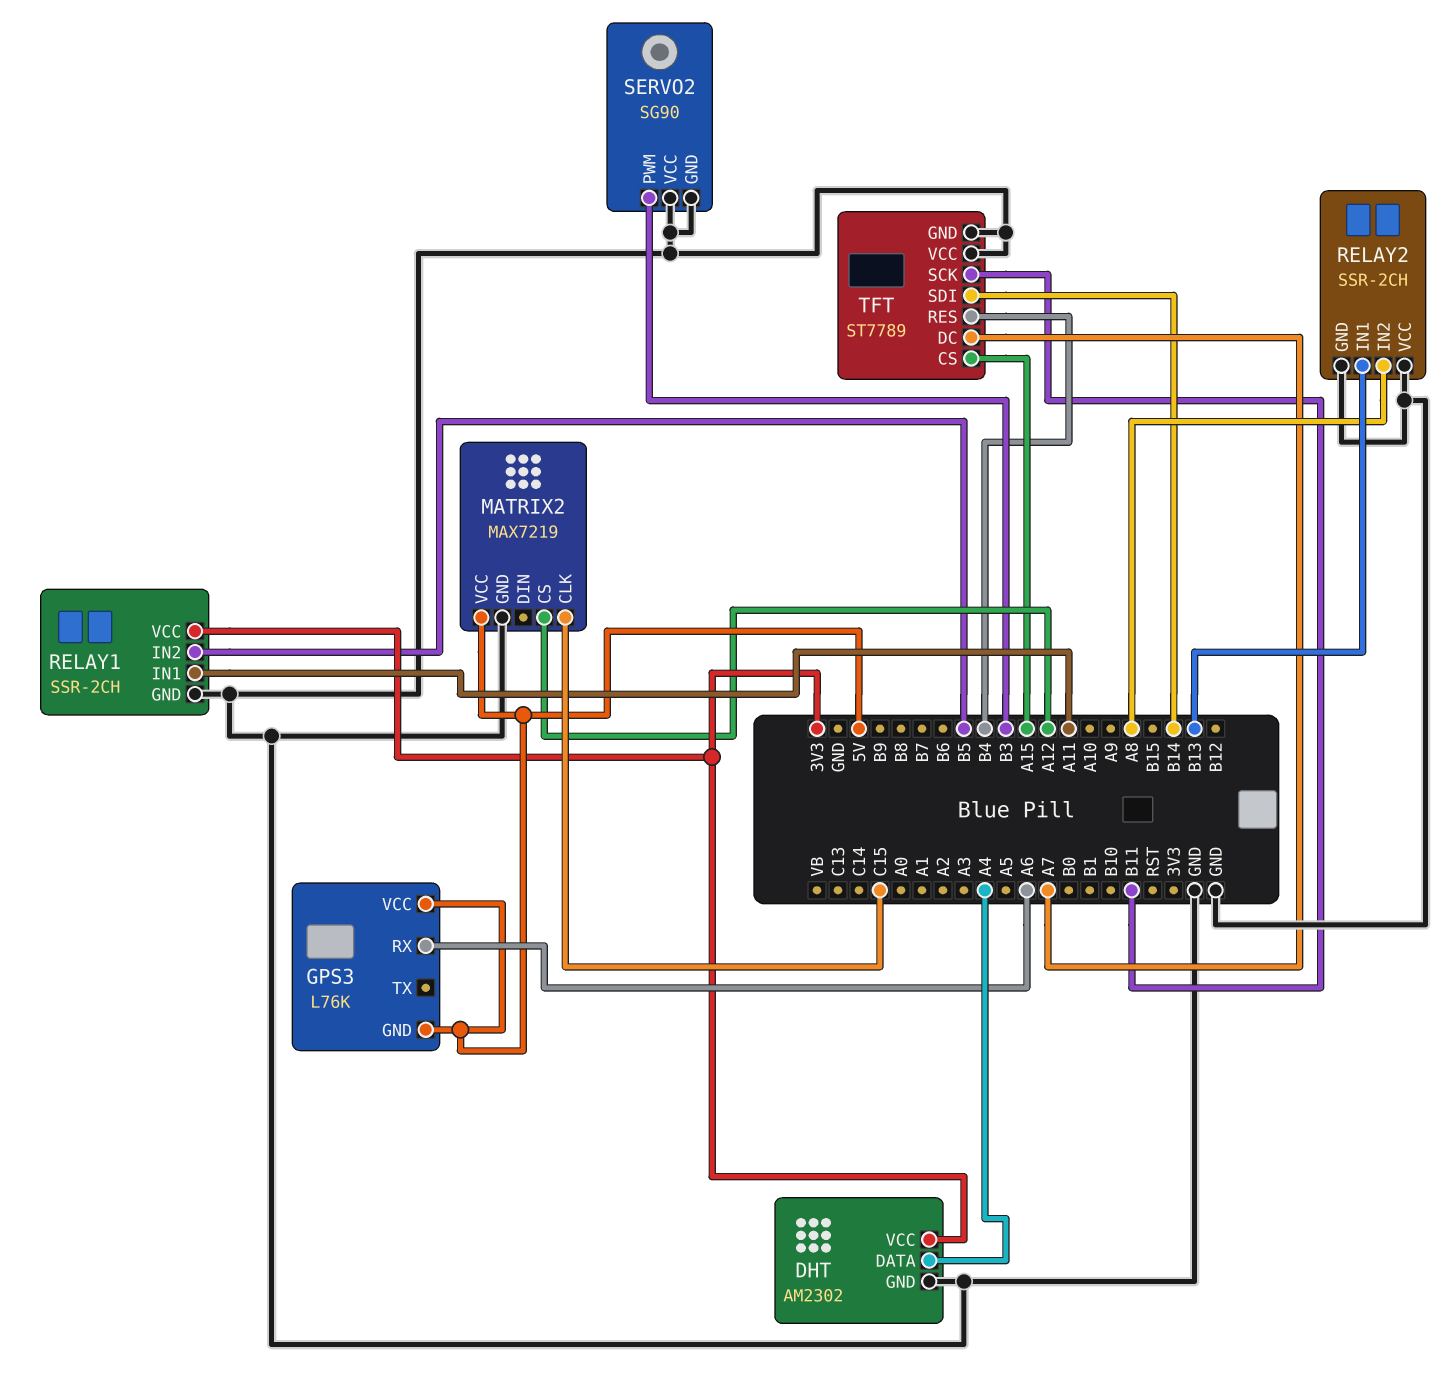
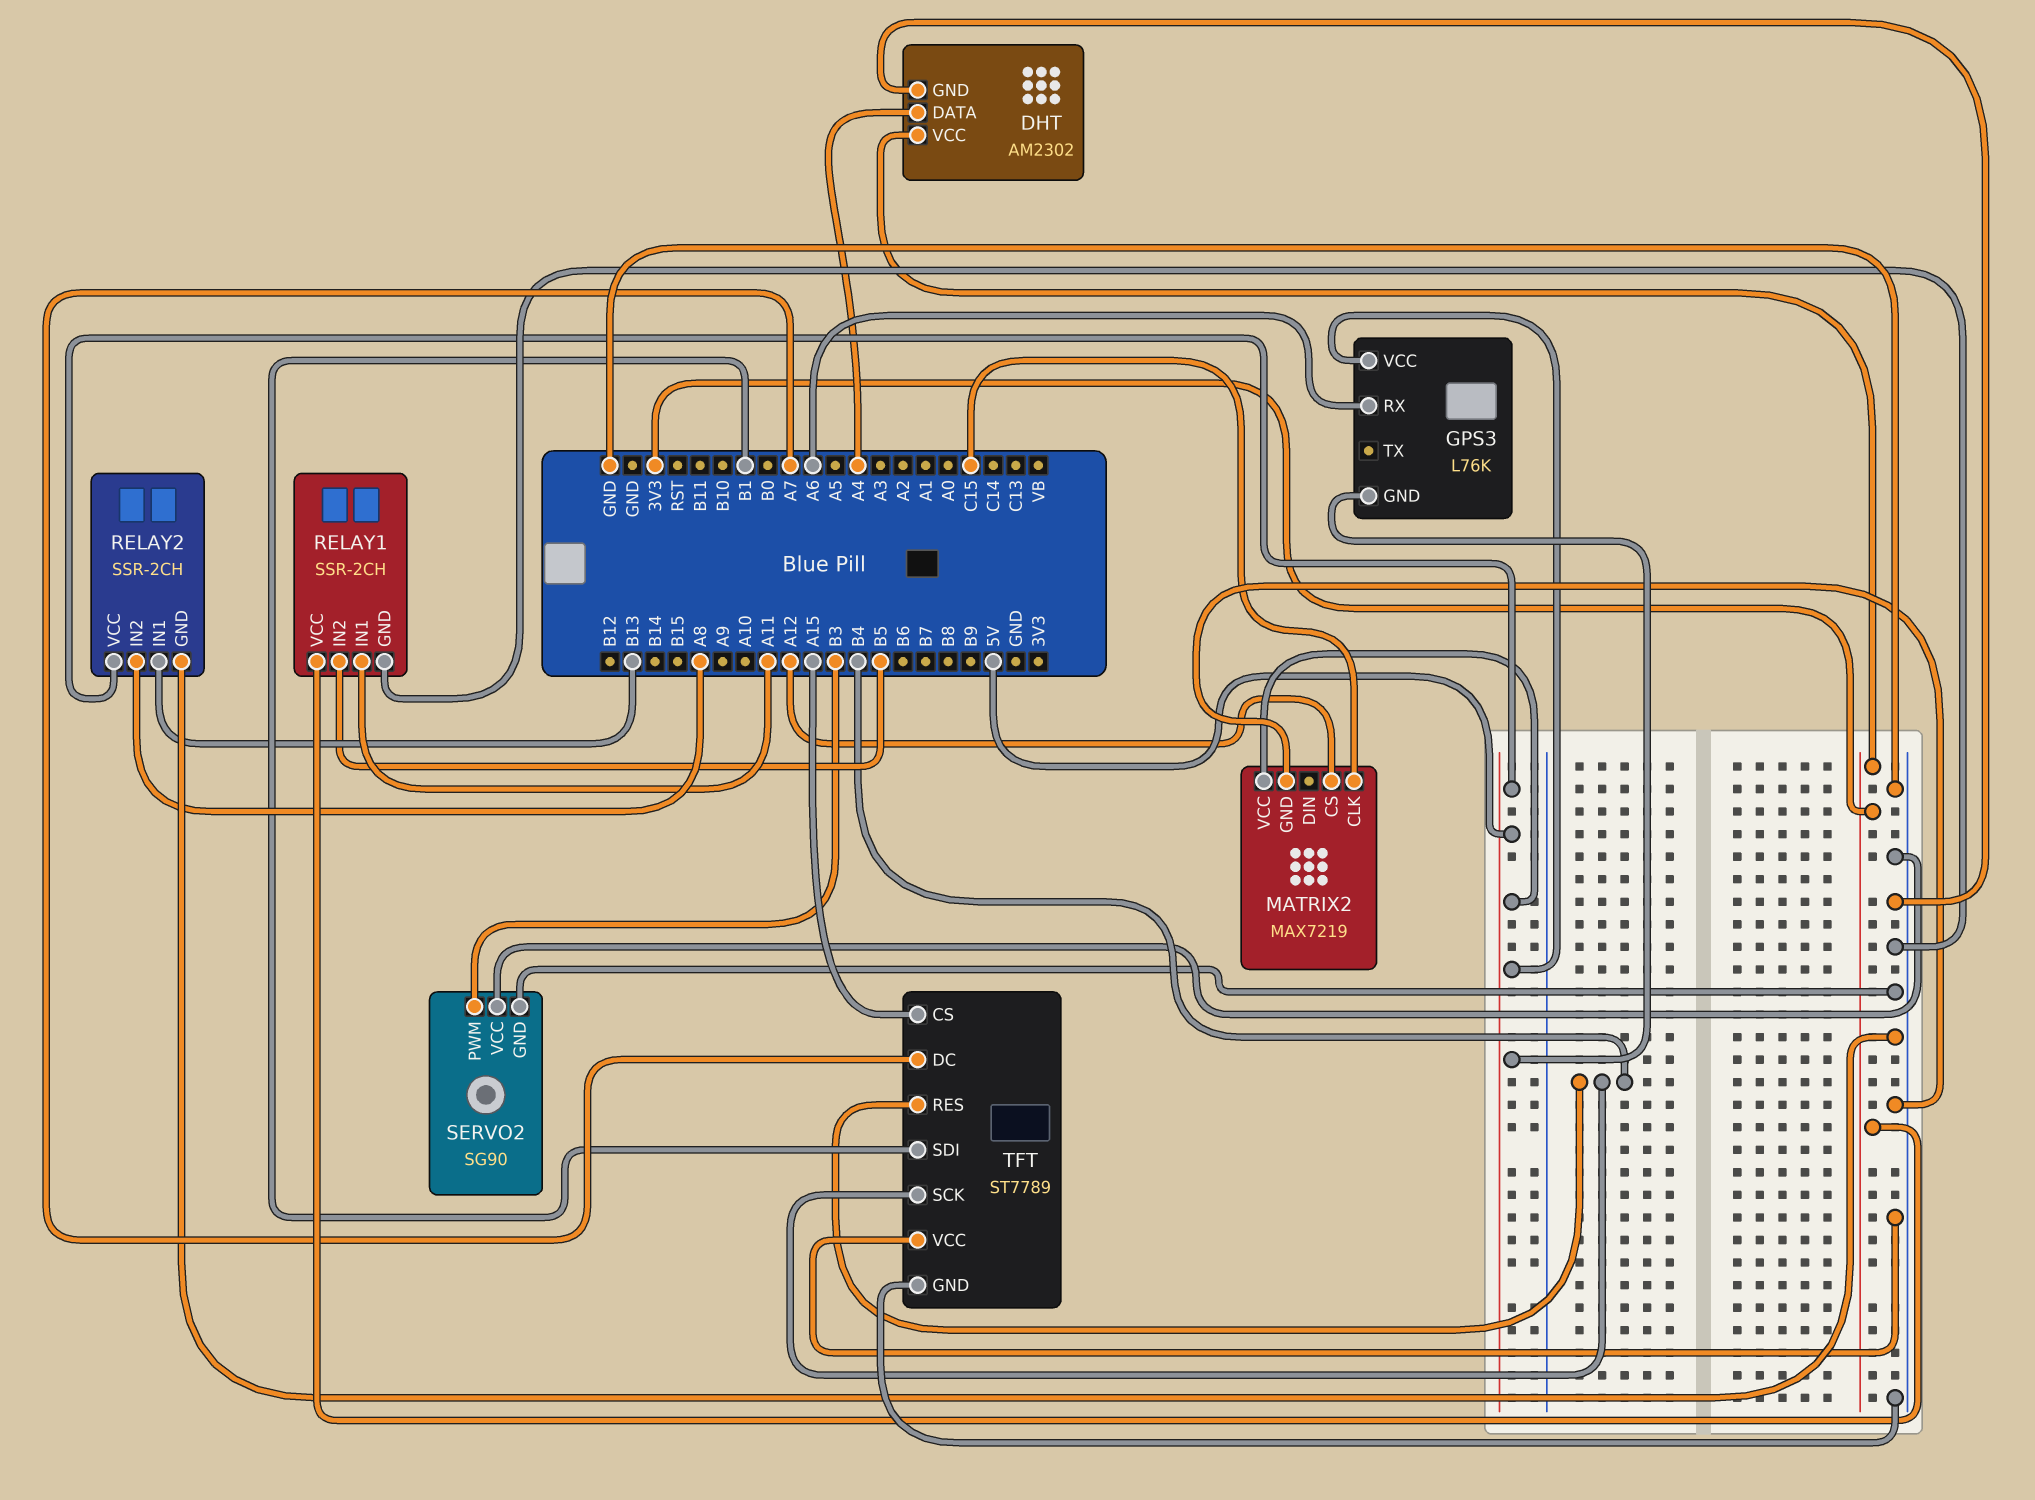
RELAY2 pin VCC: GND -> 5V
TFT pin SCK: B11 -> B4
TFT pin SDI: B14 -> B1

